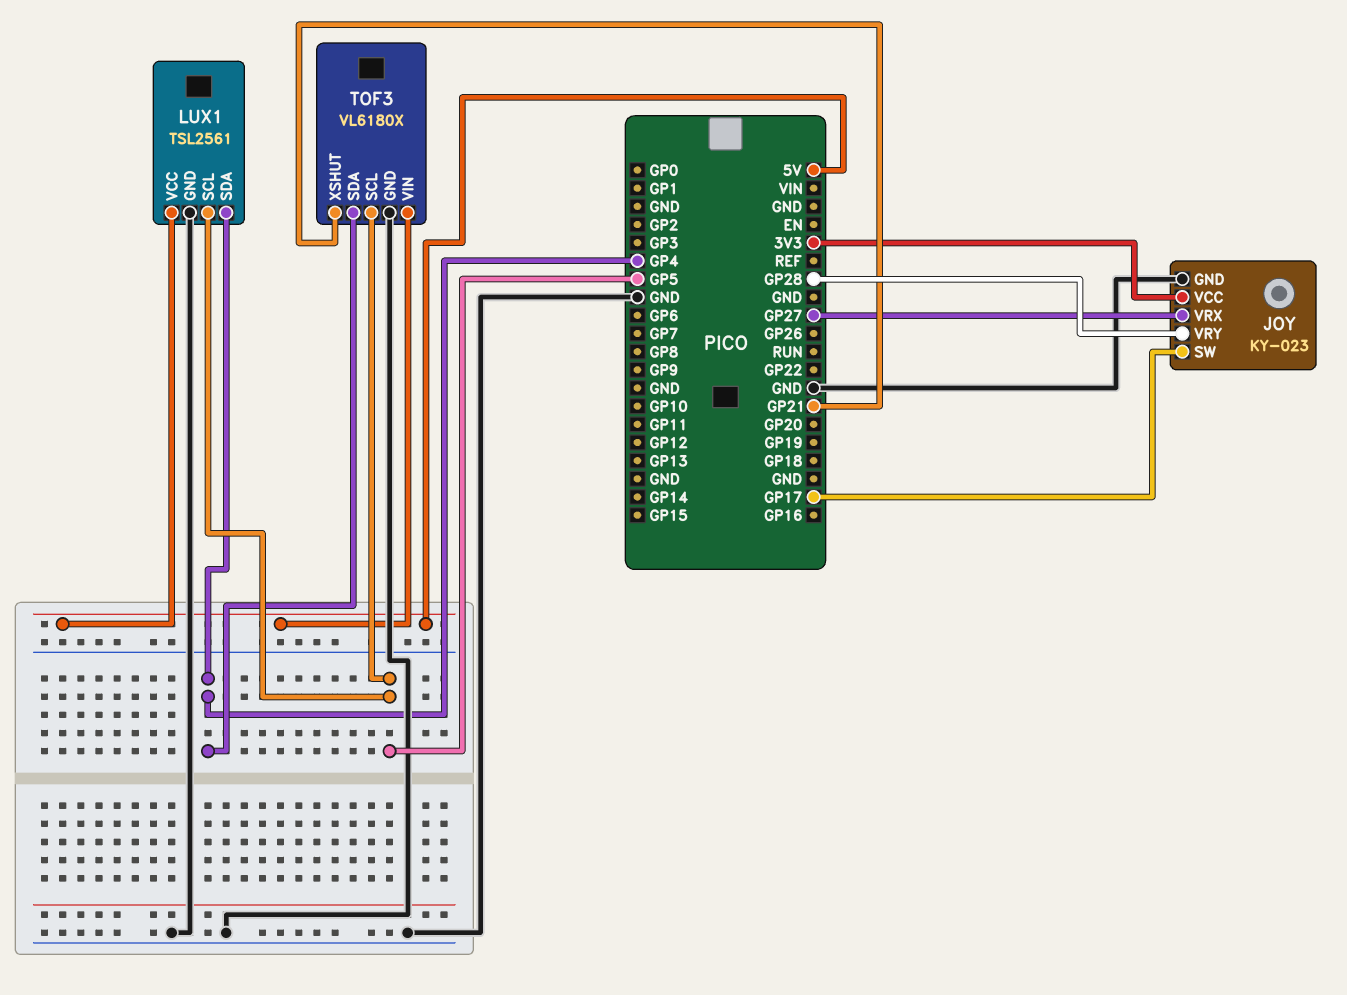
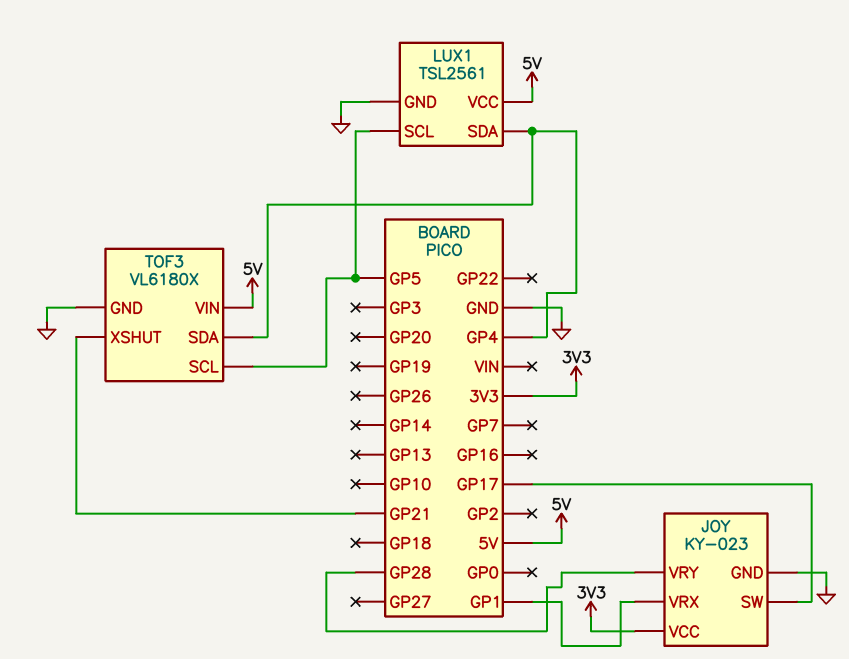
JOY pin VRX: GP27 -> GP1

